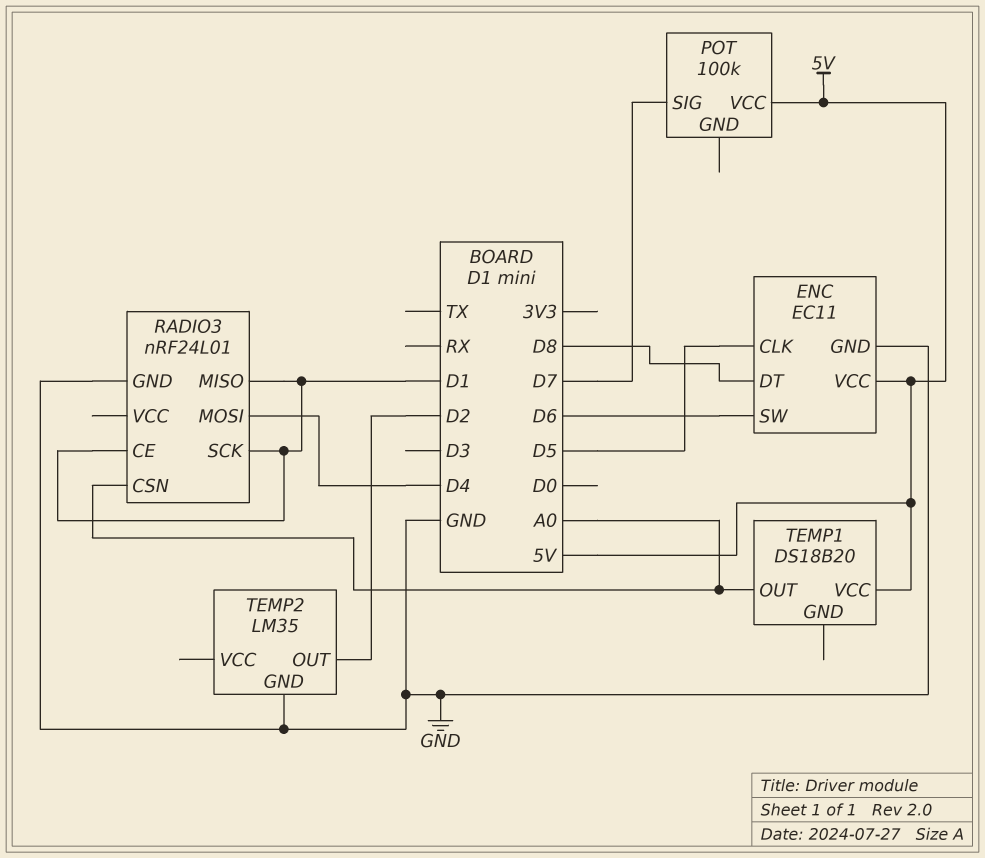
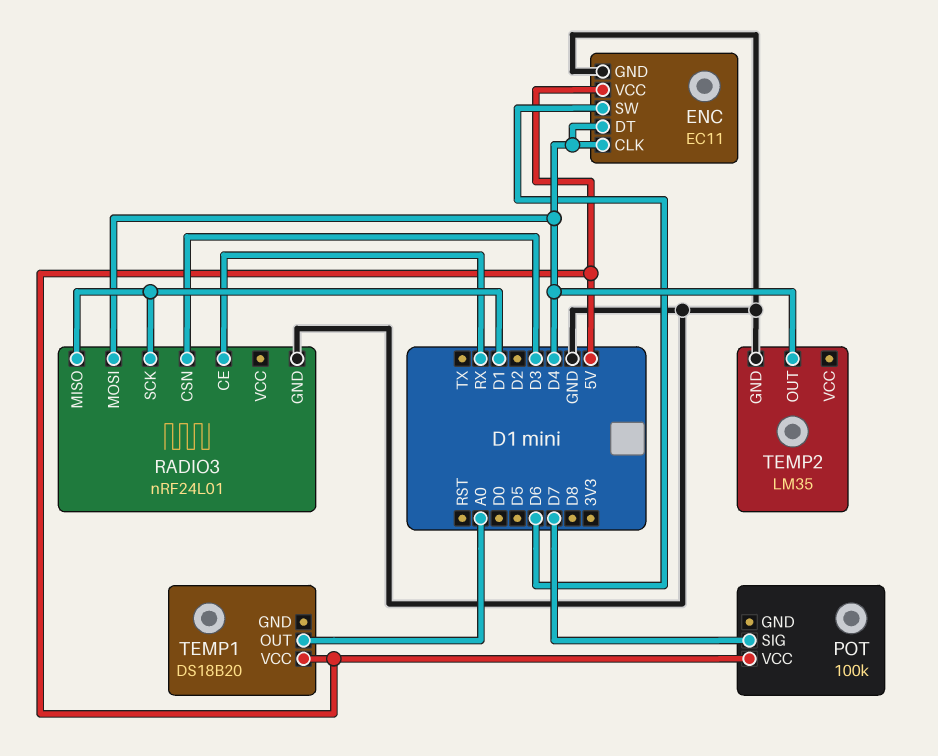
ENC pin CLK: D5 -> D4
ENC pin DT: D8 -> D4
RADIO3 pin CE: D1 -> RX
RADIO3 pin CSN: A0 -> D3
TEMP2 pin OUT: D2 -> D4

